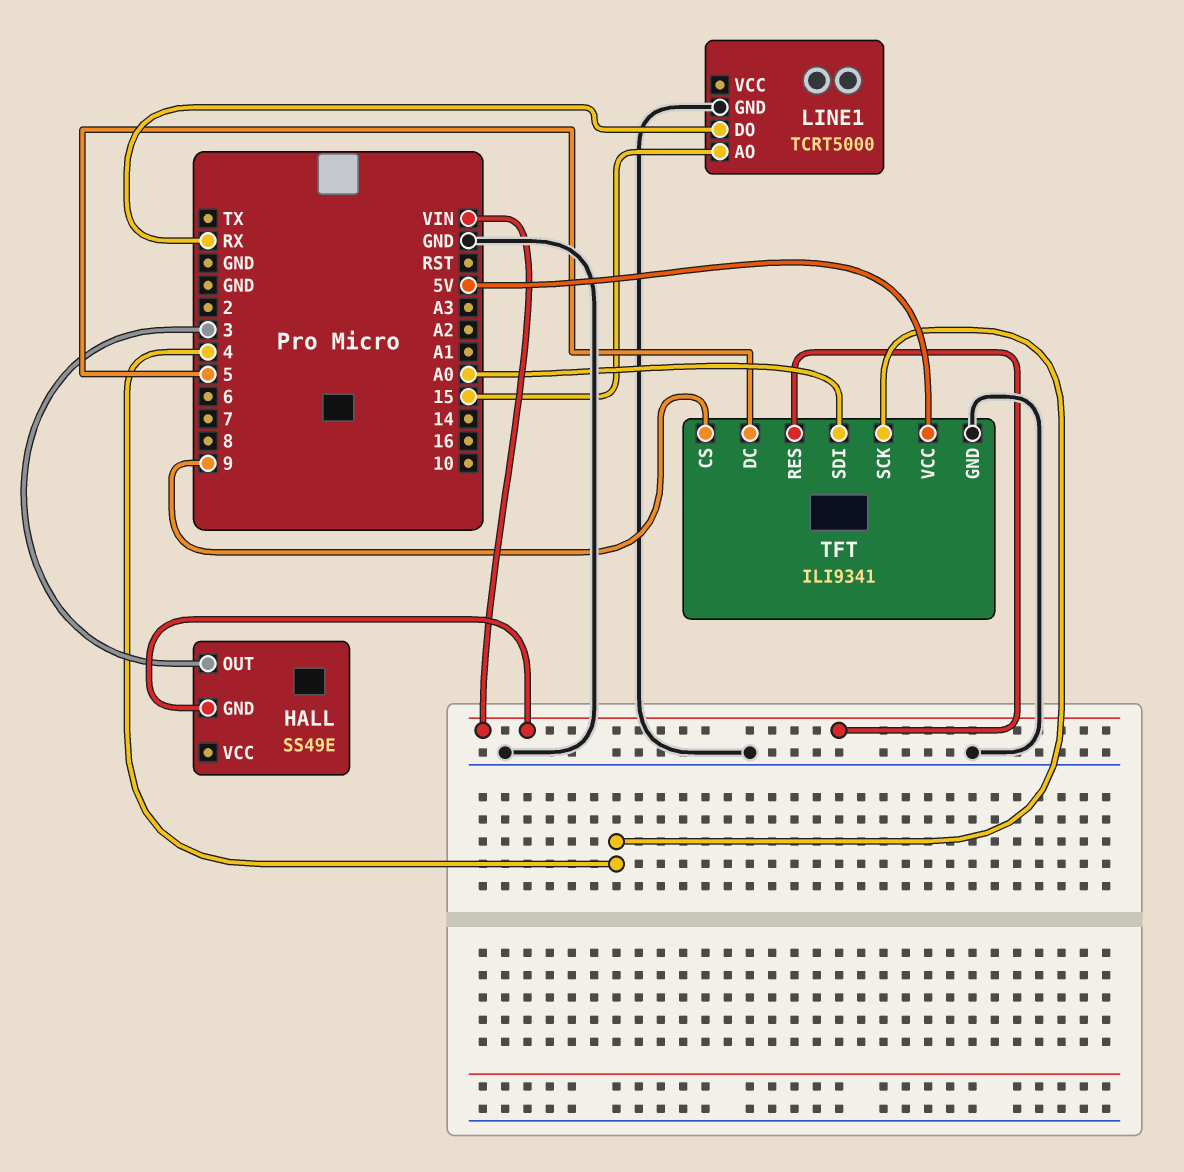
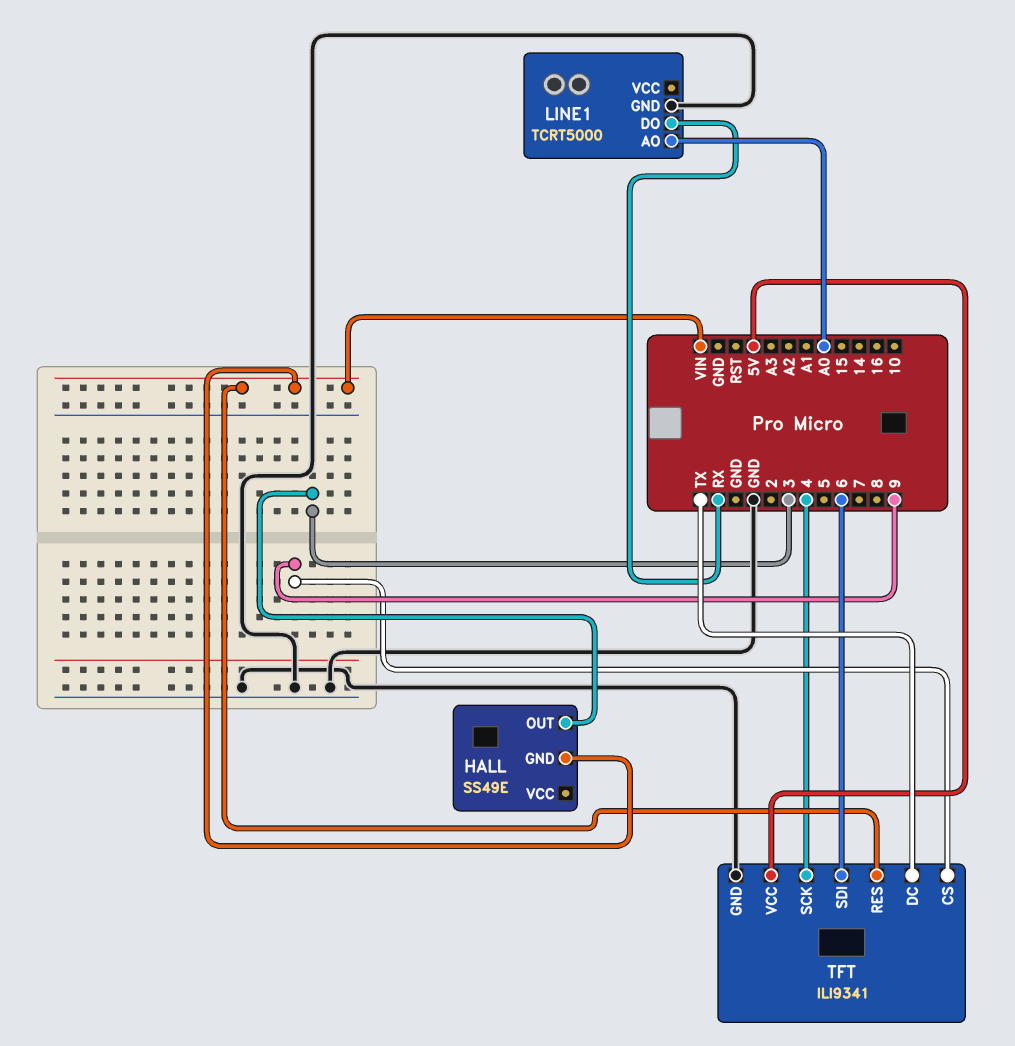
LINE1 pin AO: 15 -> A0
TFT pin DC: 5 -> TX
TFT pin SDI: A0 -> 6

